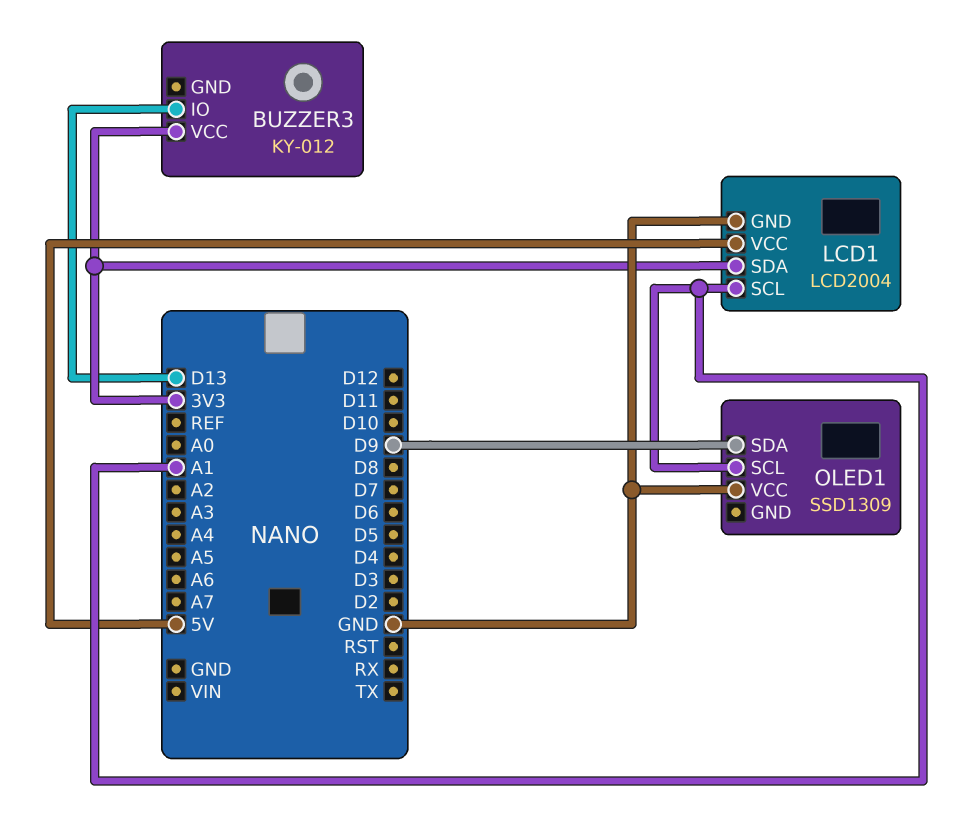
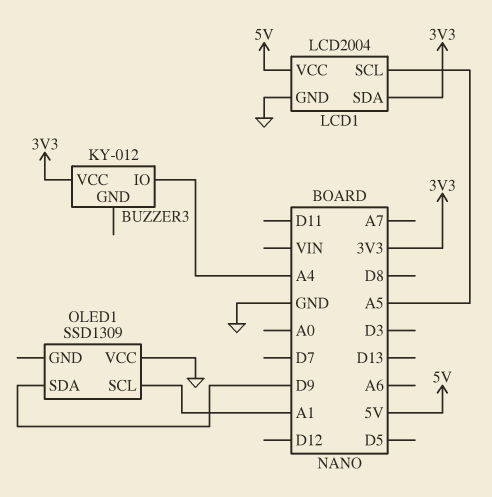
BUZZER3 pin IO: D13 -> A4
LCD1 pin SCL: A1 -> A5

